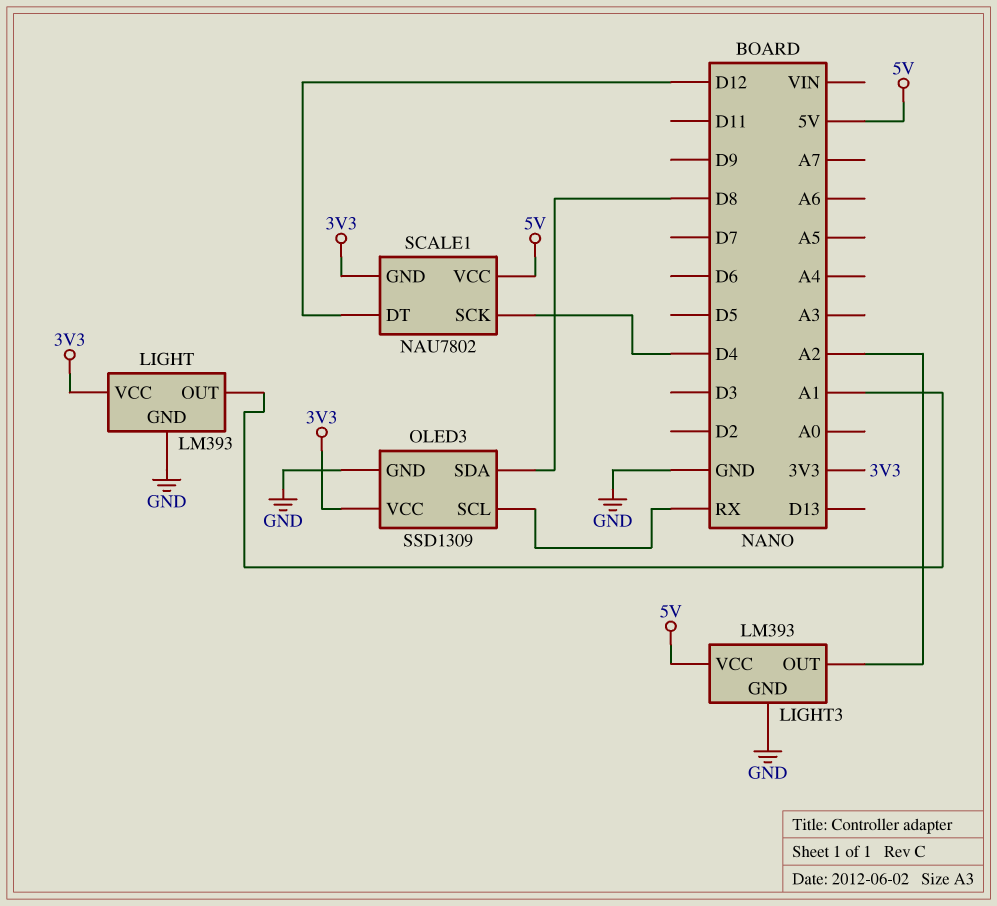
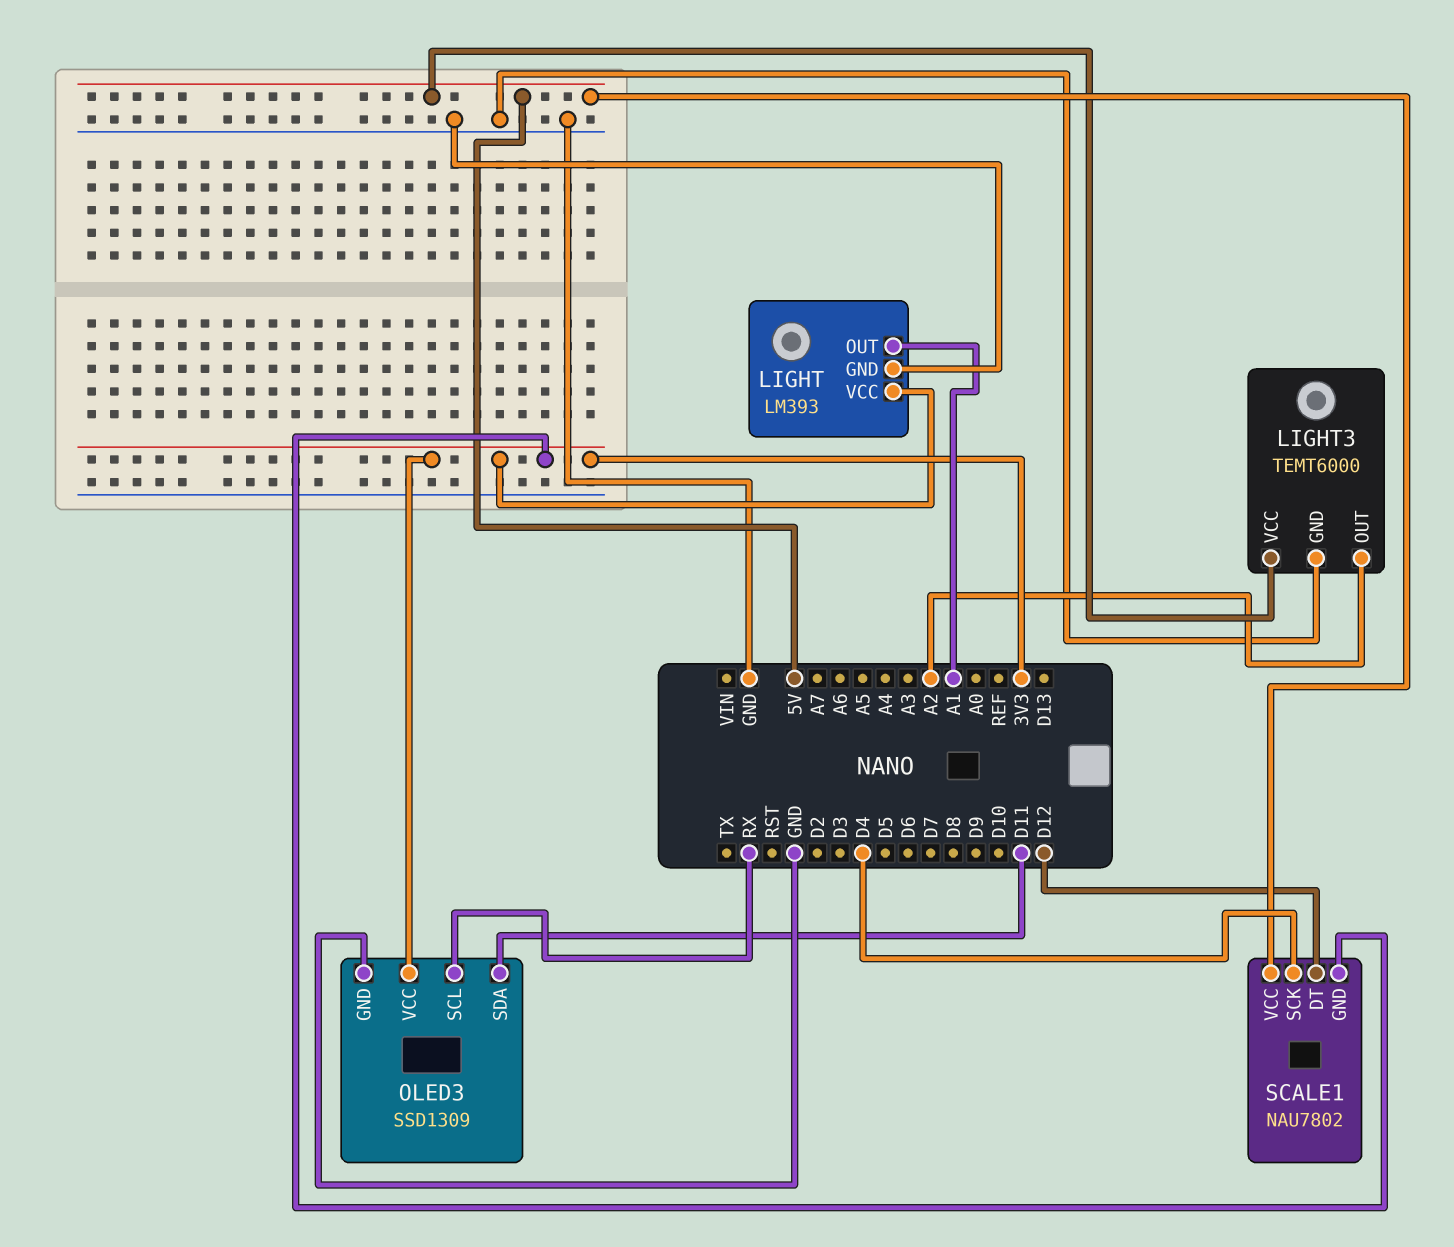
LIGHT3: LM393 -> TEMT6000
OLED3 pin SDA: D8 -> D11

